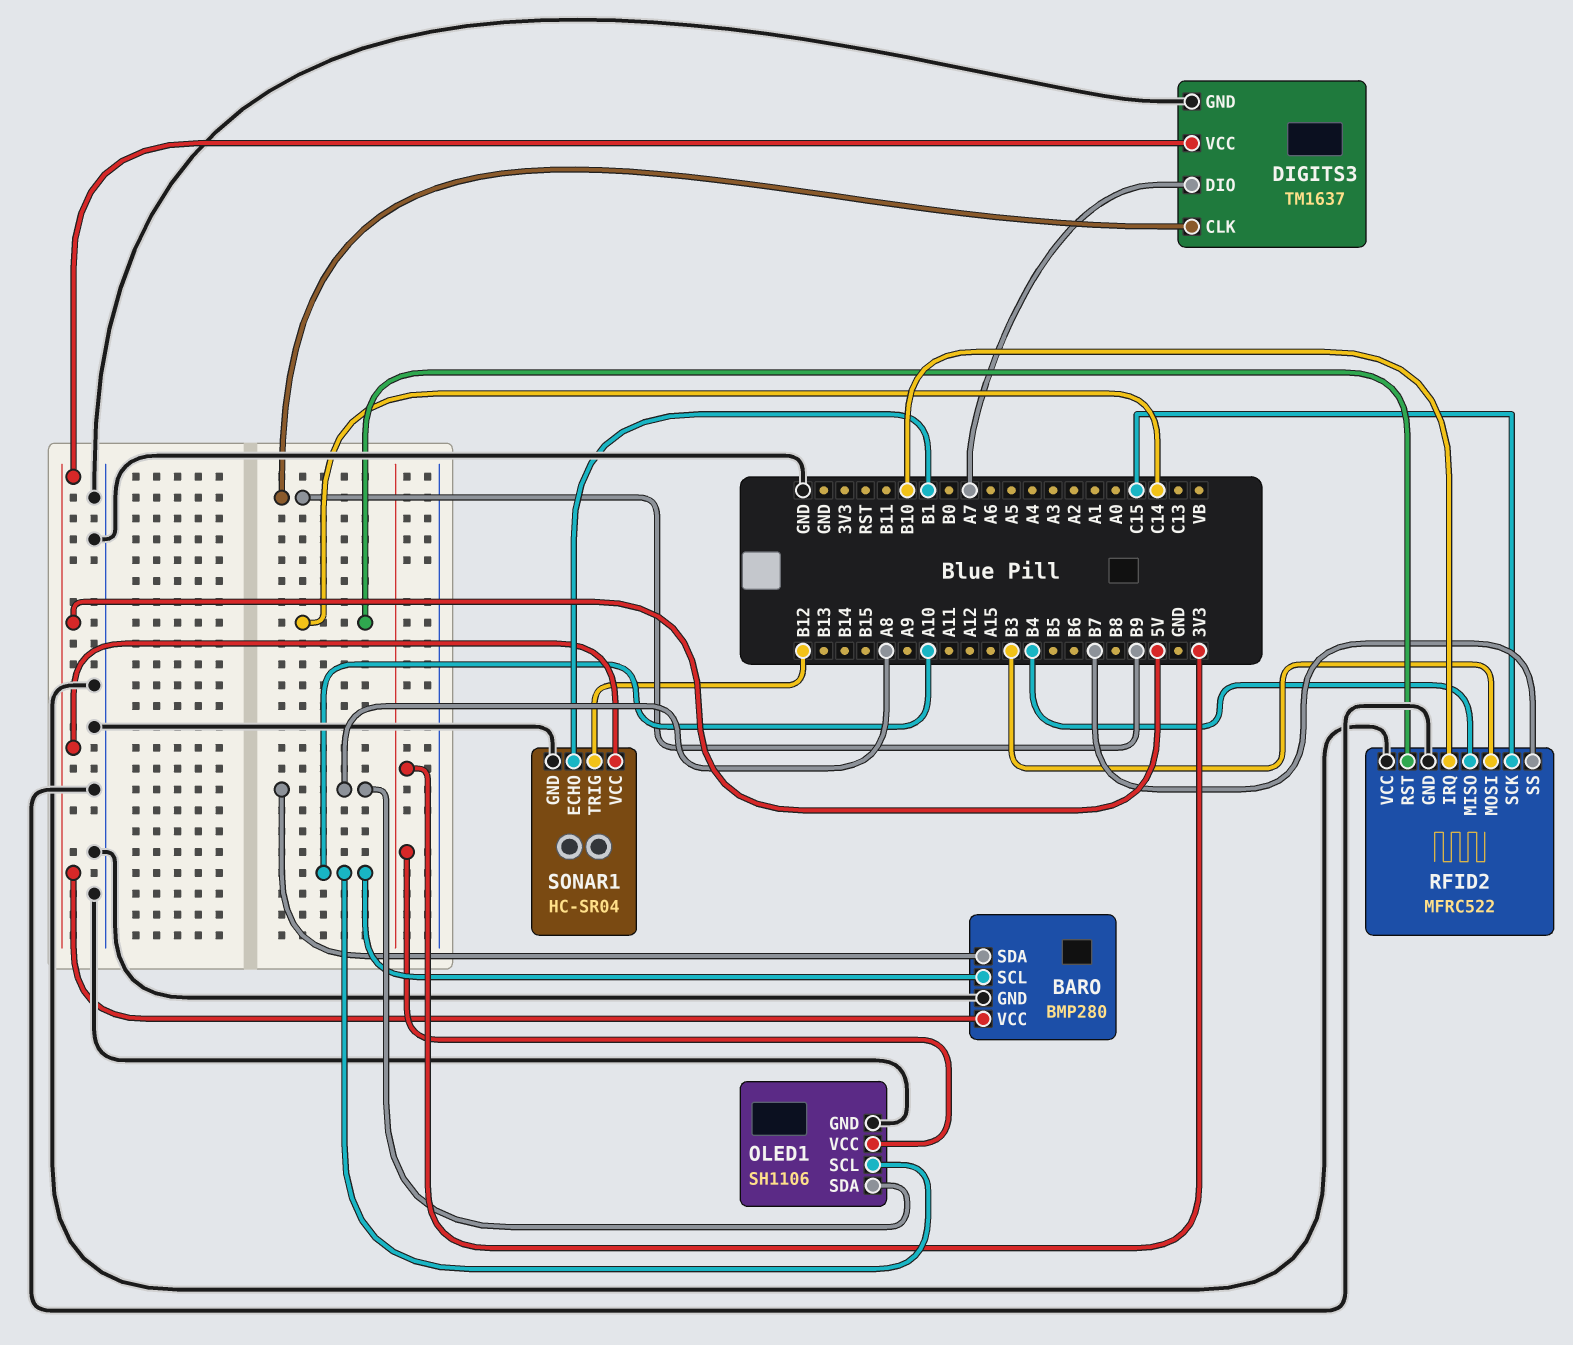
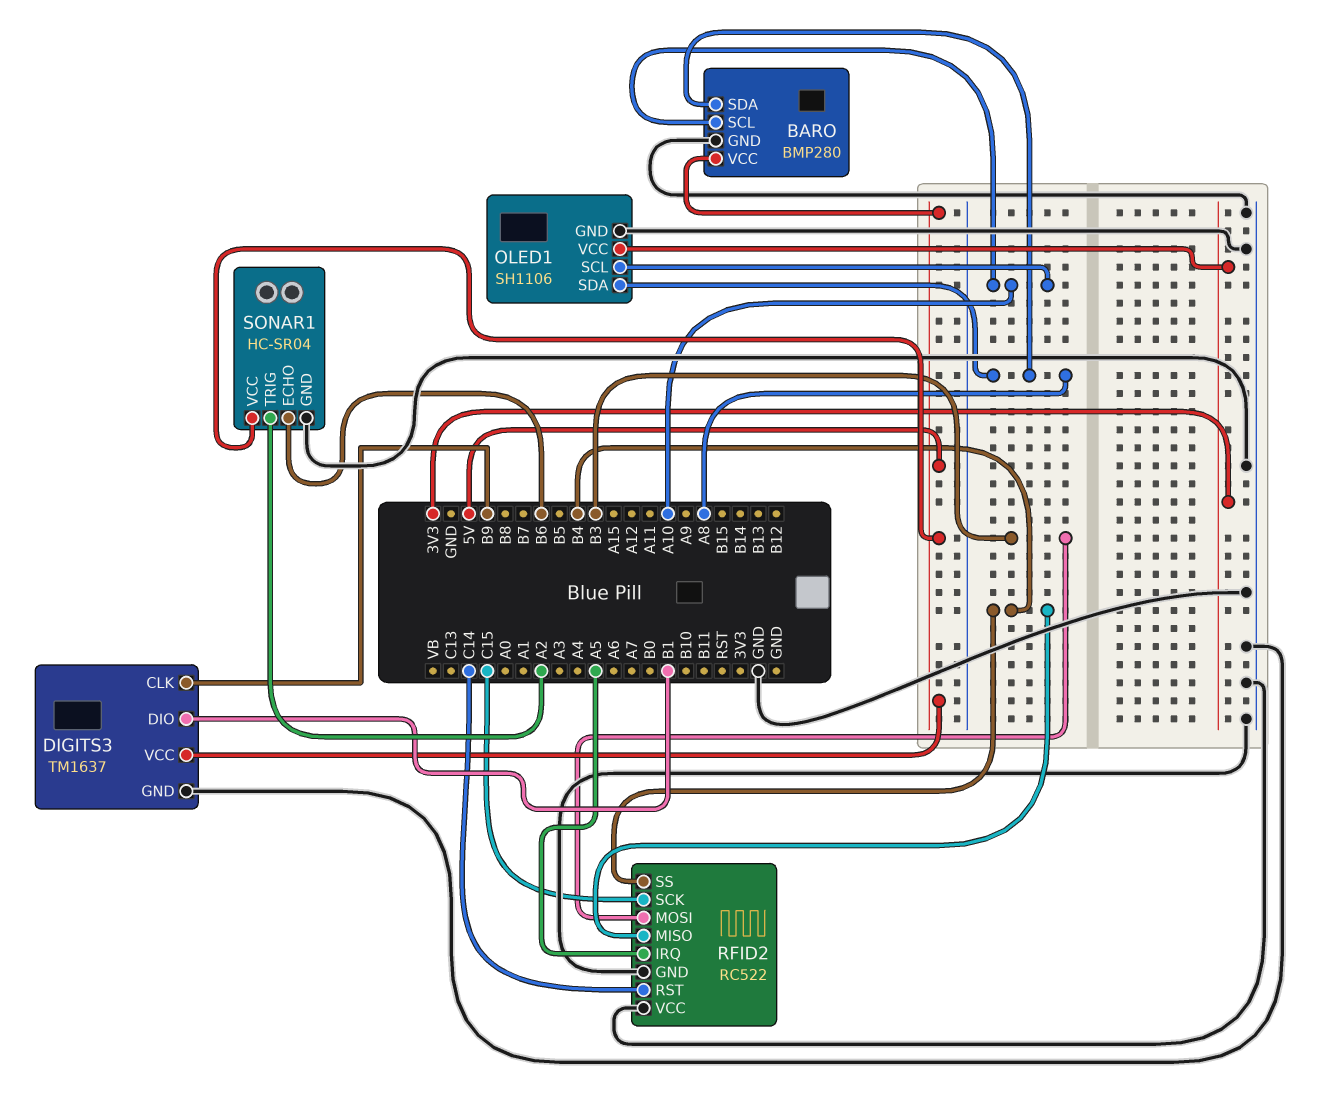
DIGITS3 pin DIO: A7 -> B1
RFID2: MFRC522 -> RC522
RFID2 pin IRQ: B10 -> A5
RFID2 pin SS: B7 -> B4
SONAR1 pin ECHO: B1 -> B6
SONAR1 pin TRIG: B12 -> A2

